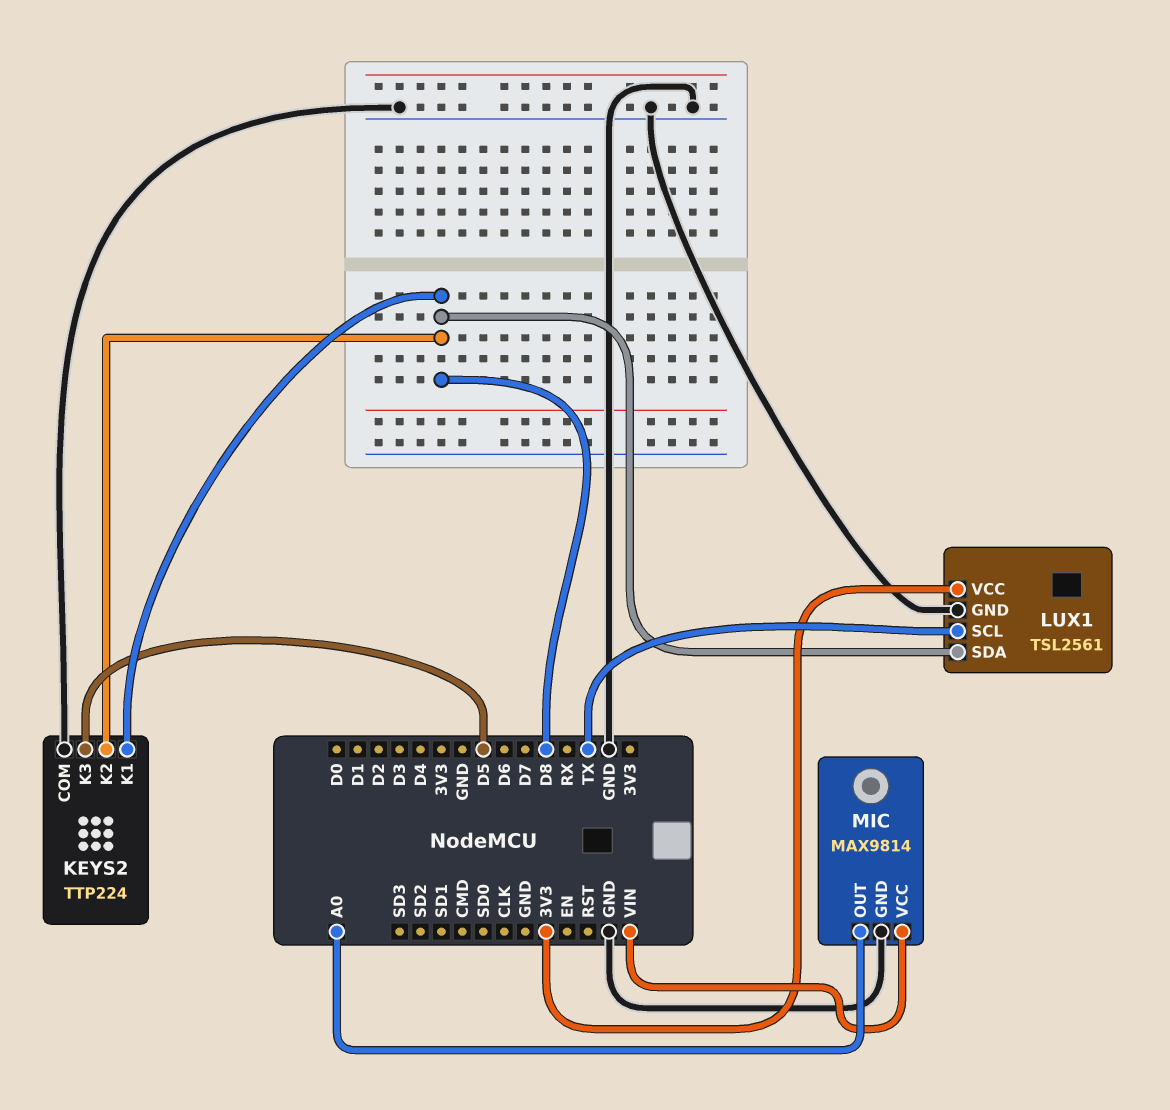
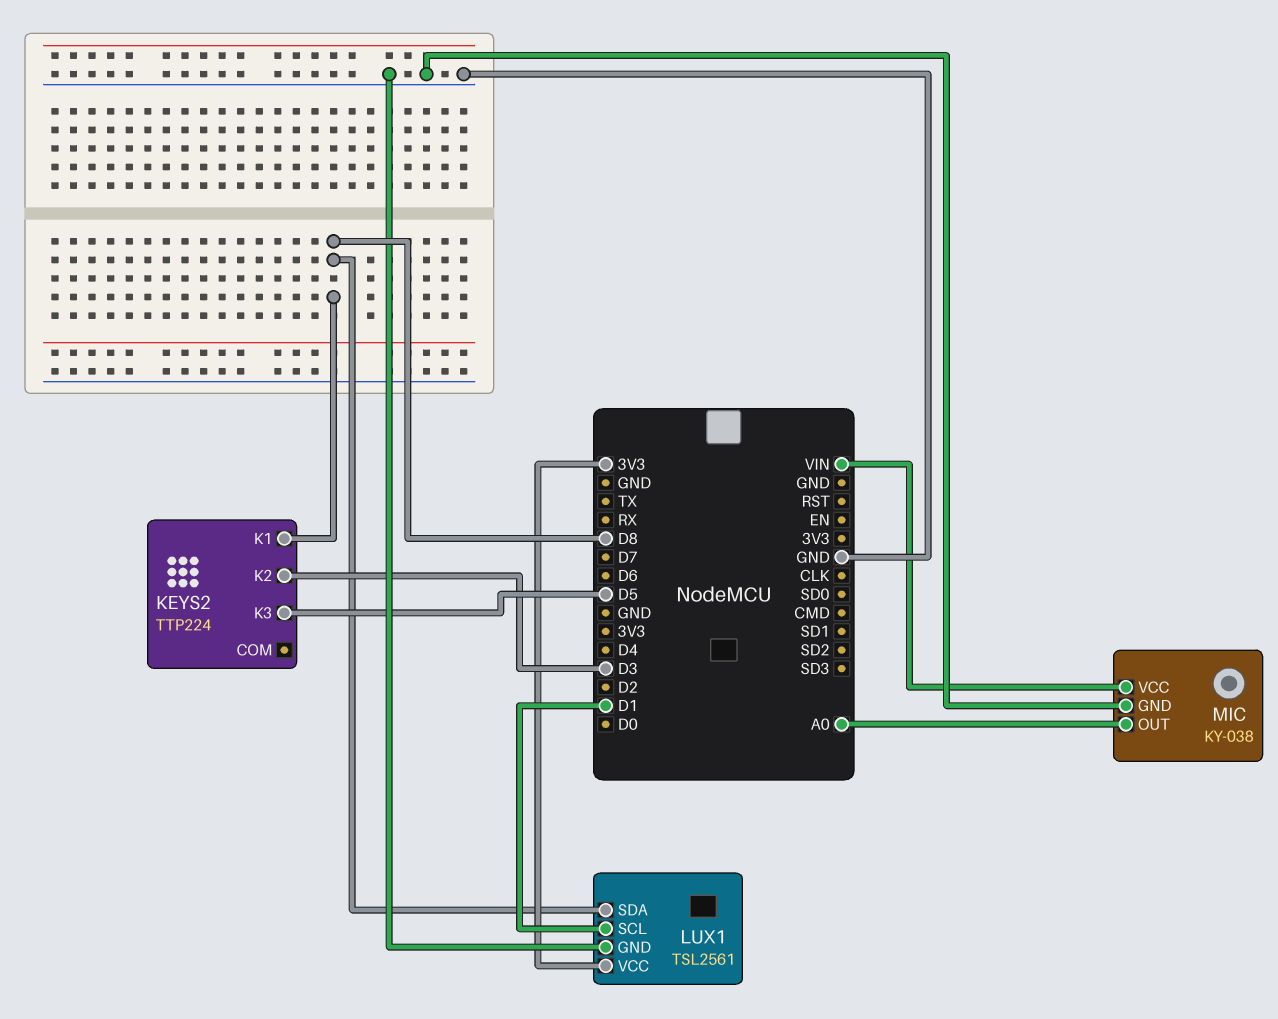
KEYS2 pin COM: GND -> none
KEYS2 pin K2: D8 -> D3
LUX1 pin SCL: TX -> D1
MIC: MAX9814 -> KY-038

